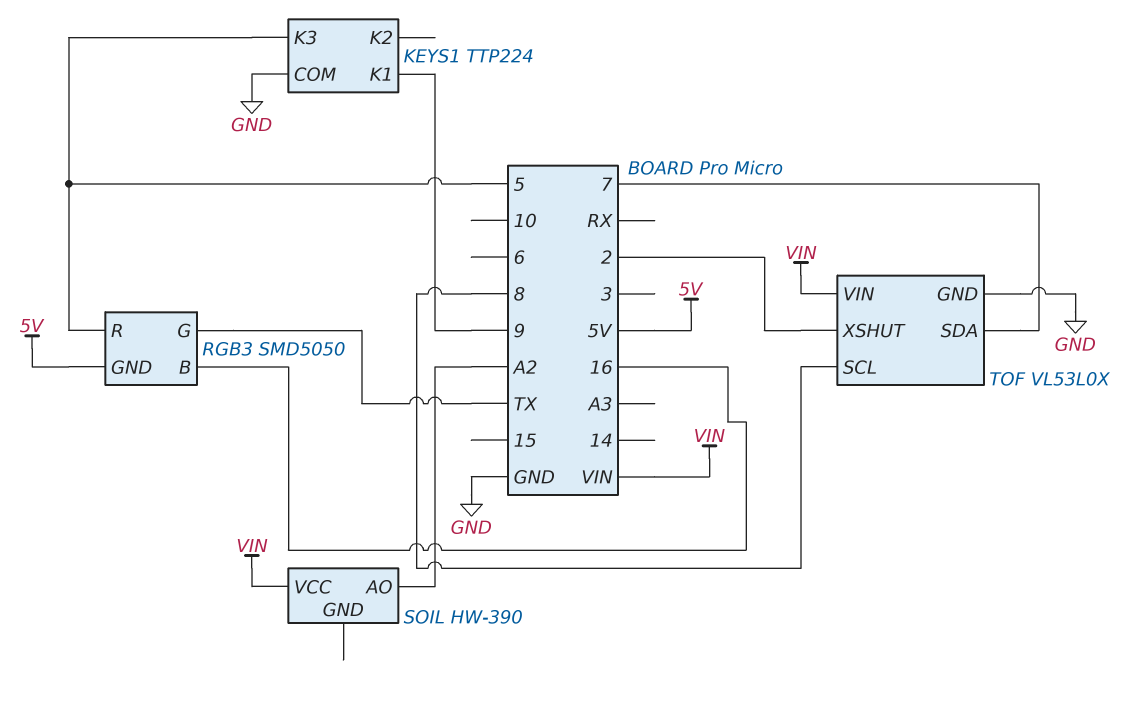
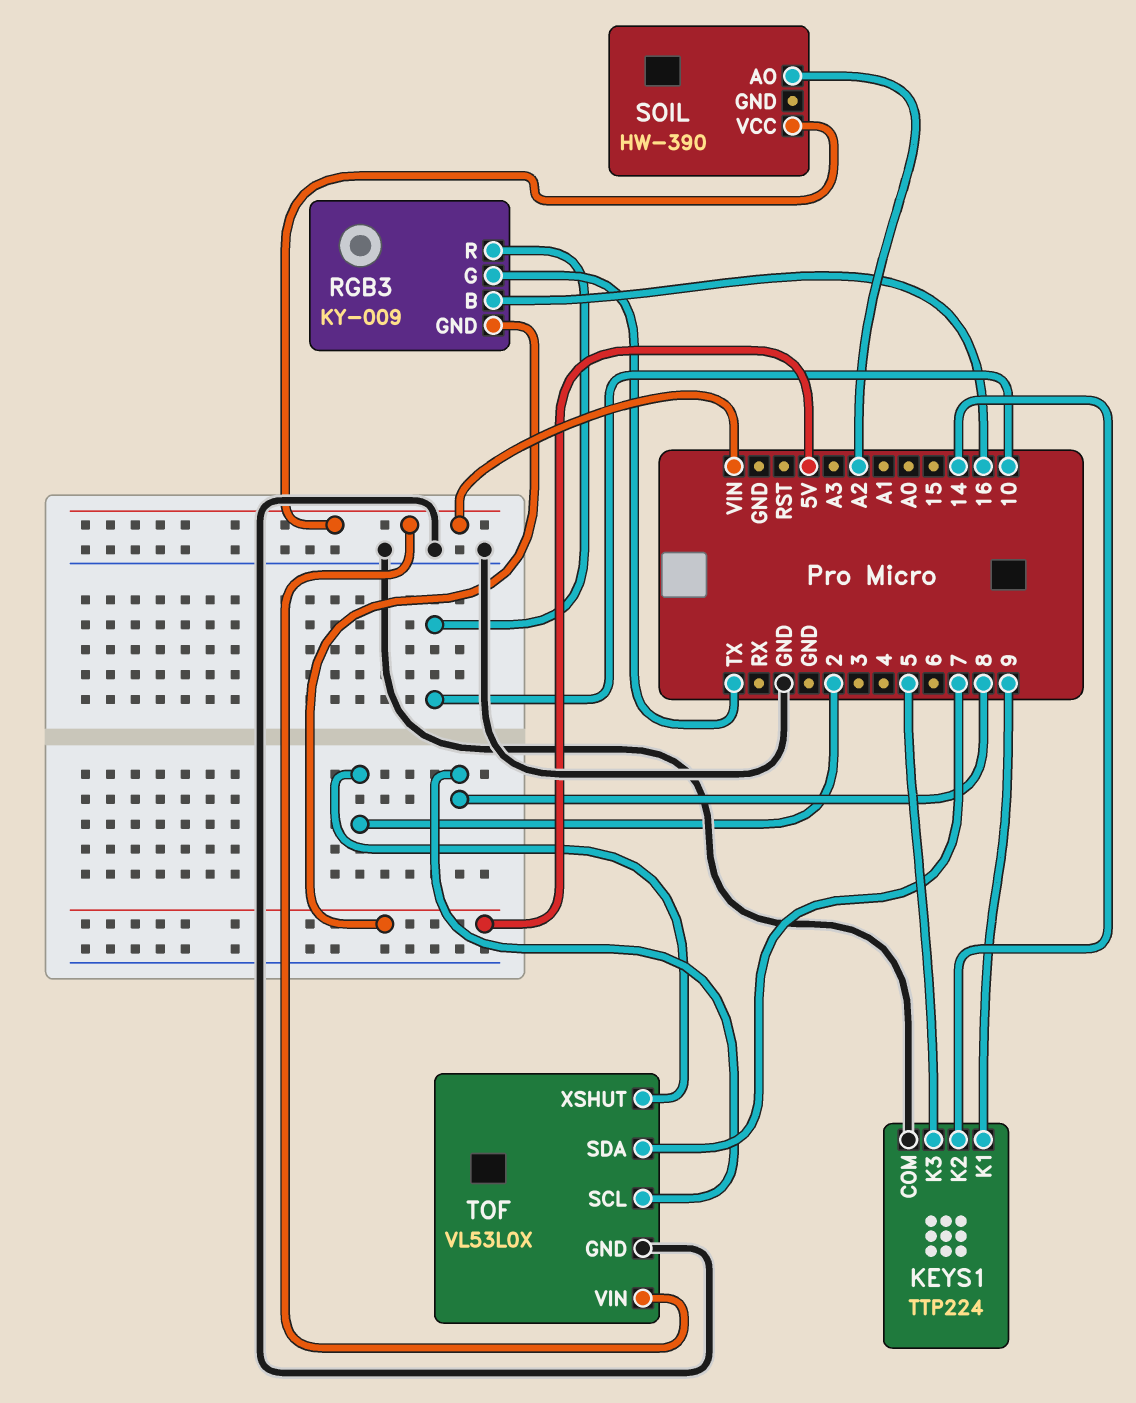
KEYS1 pin K2: none -> 14
RGB3: SMD5050 -> KY-009
RGB3 pin R: 5 -> 10

